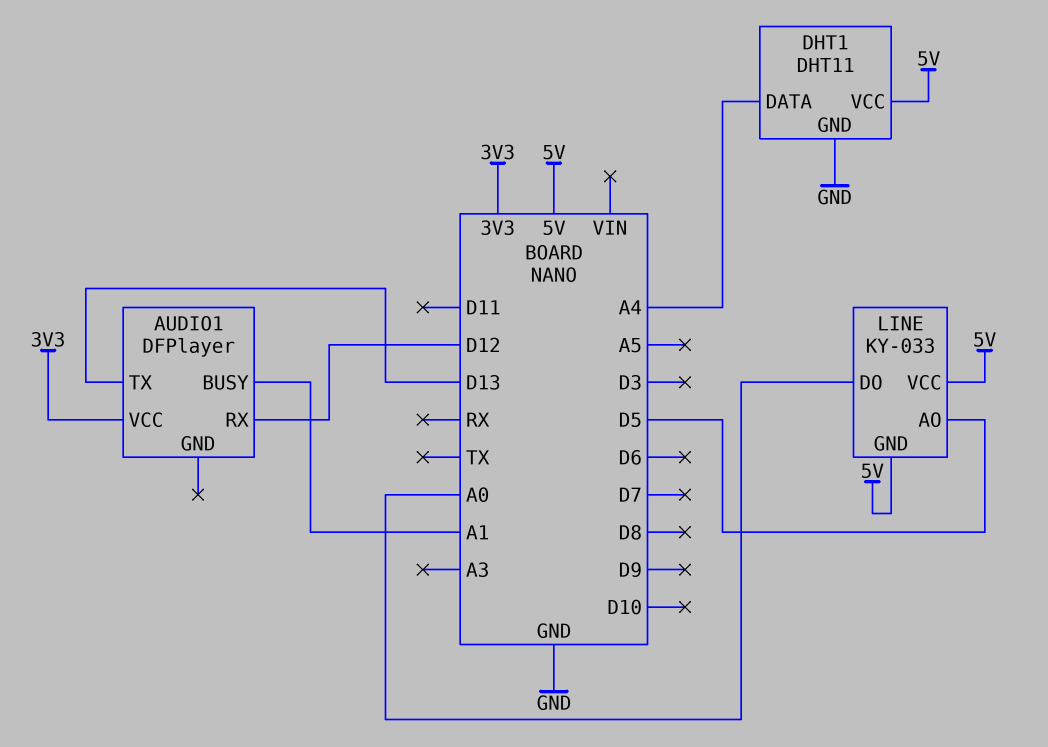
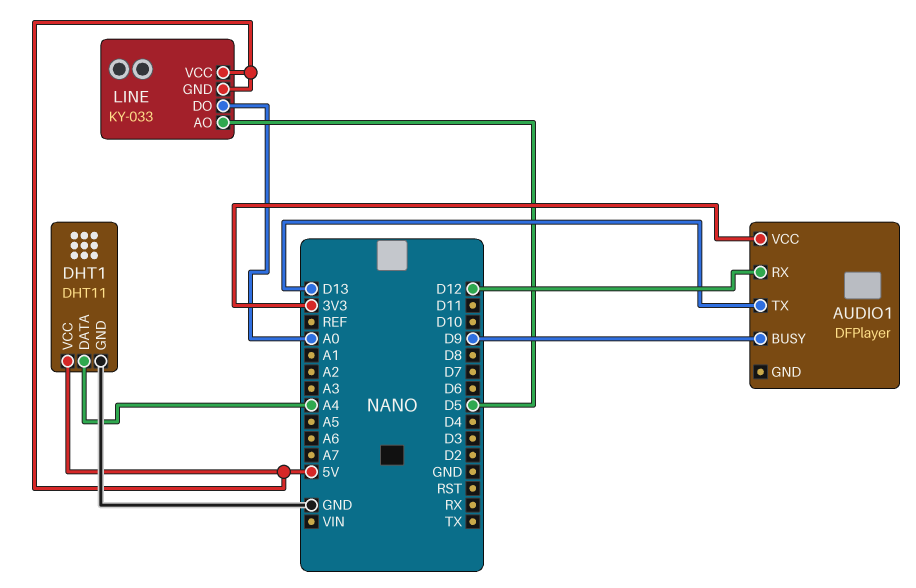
AUDIO1 pin BUSY: A1 -> D9

